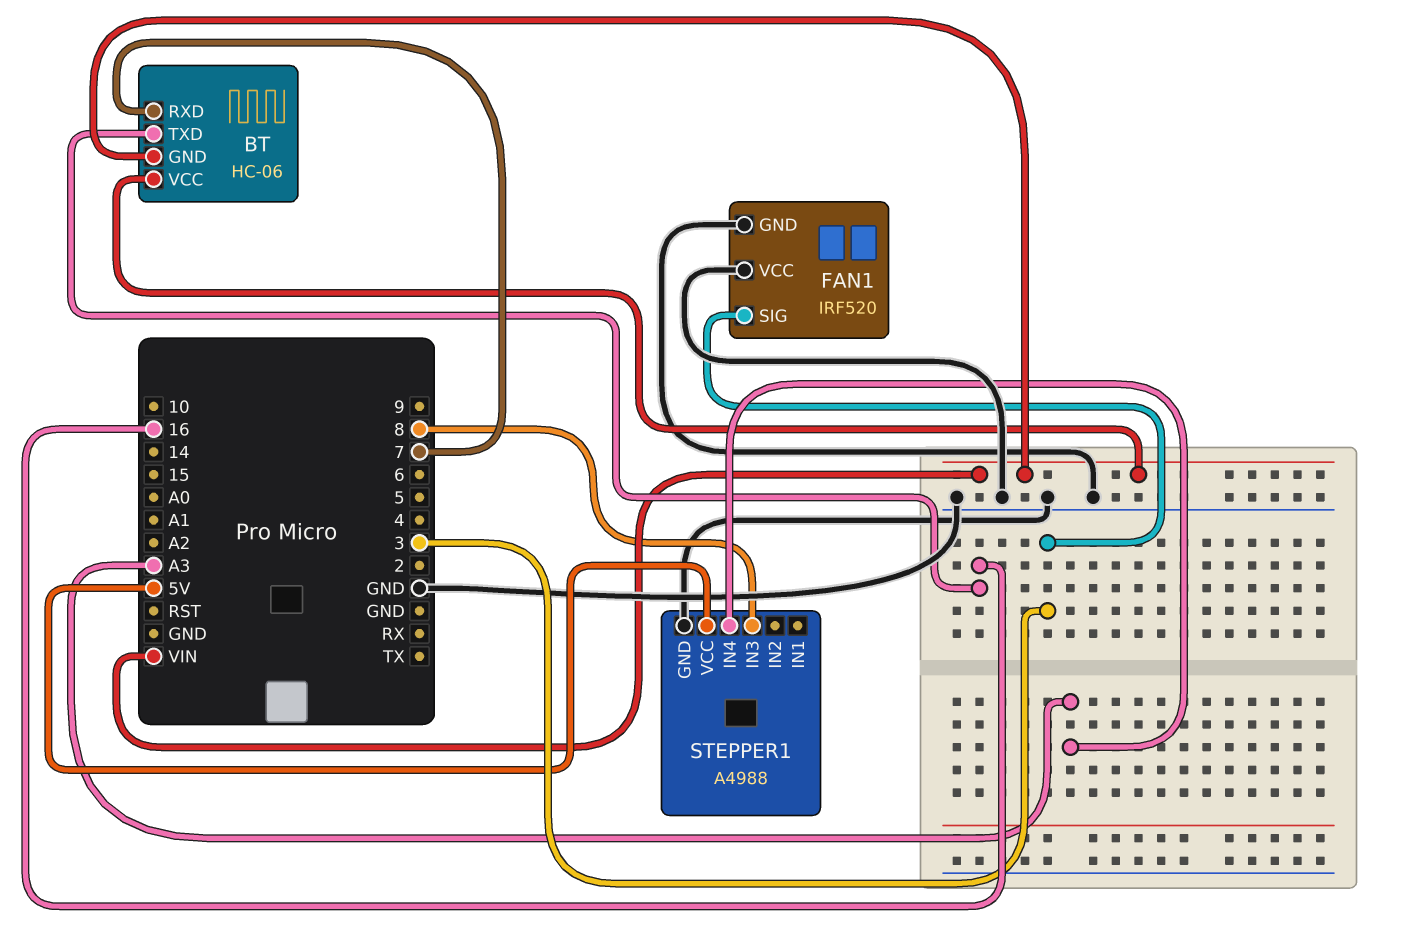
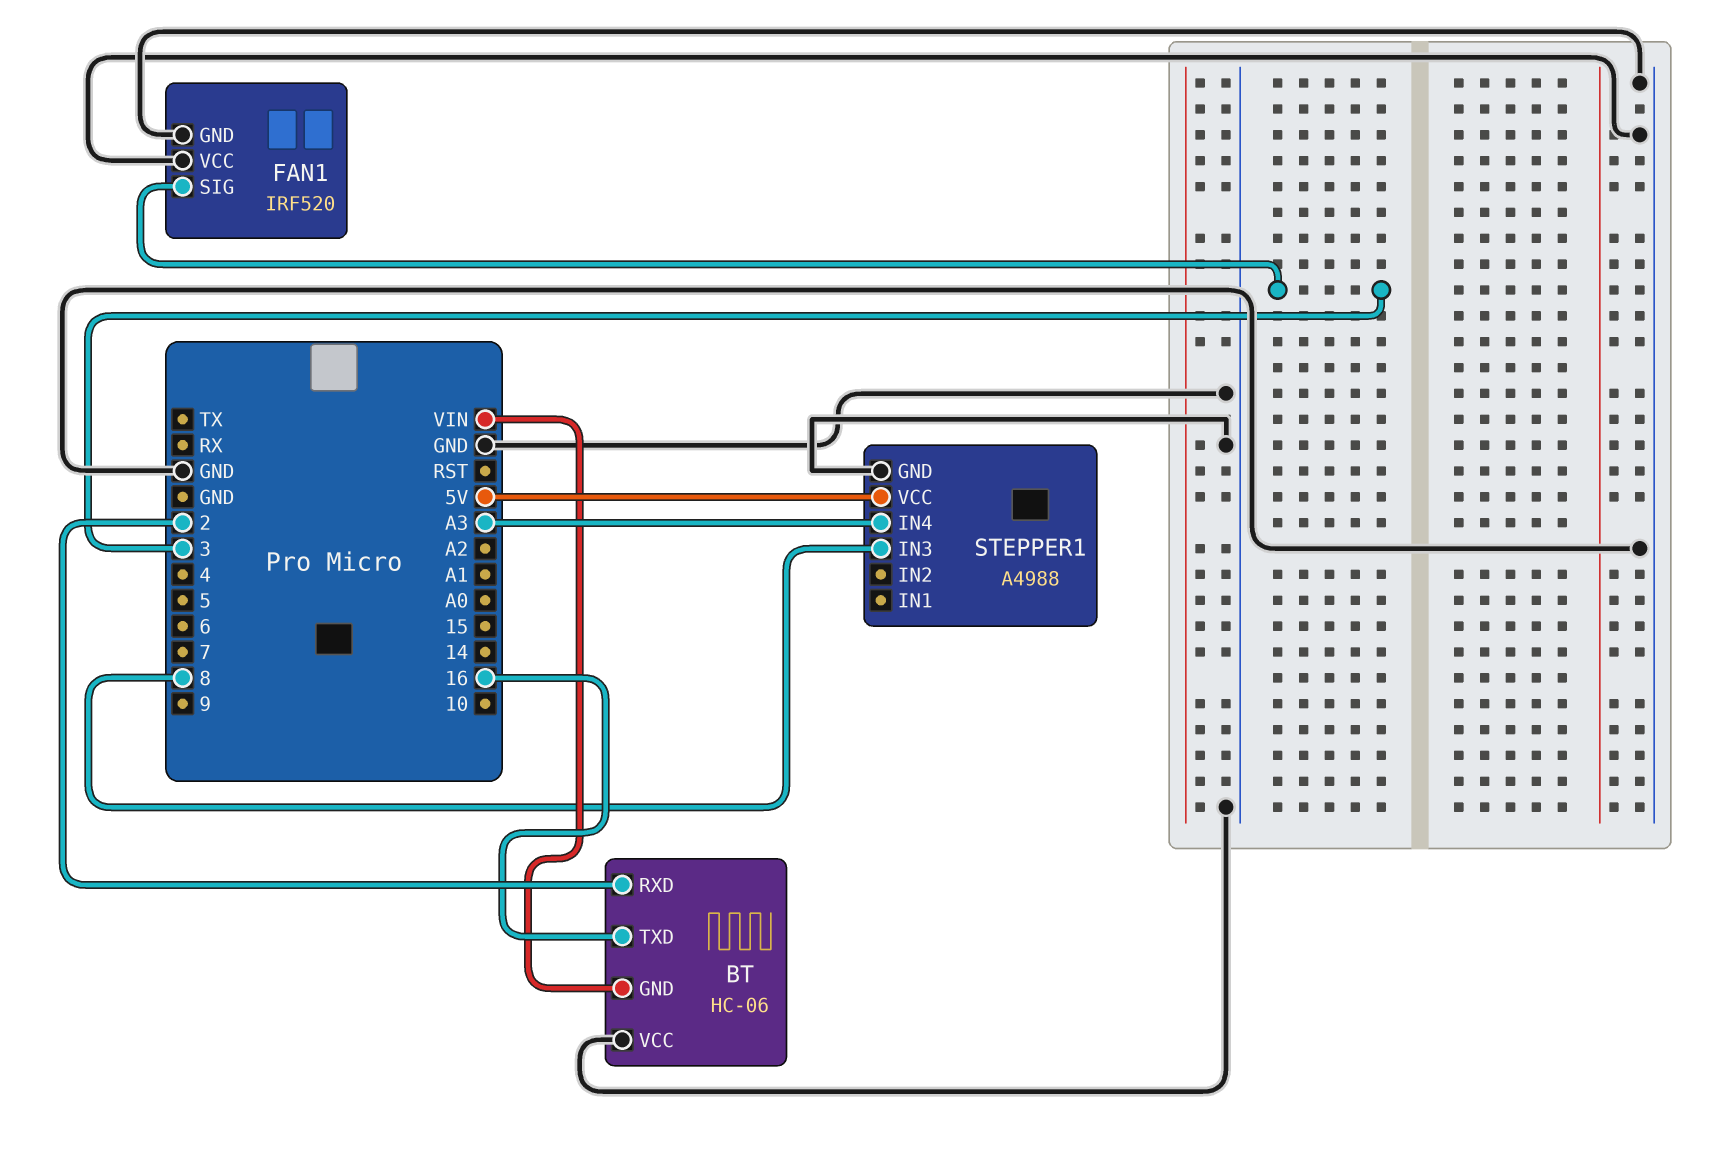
BT pin RXD: 7 -> 2
BT pin VCC: VIN -> GND

